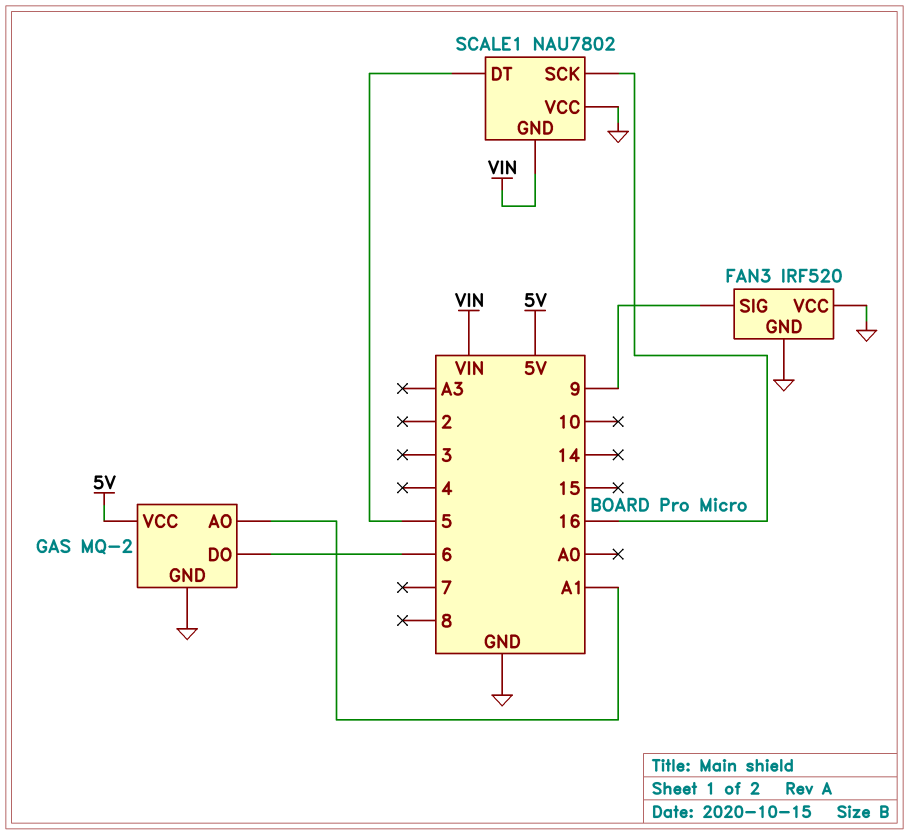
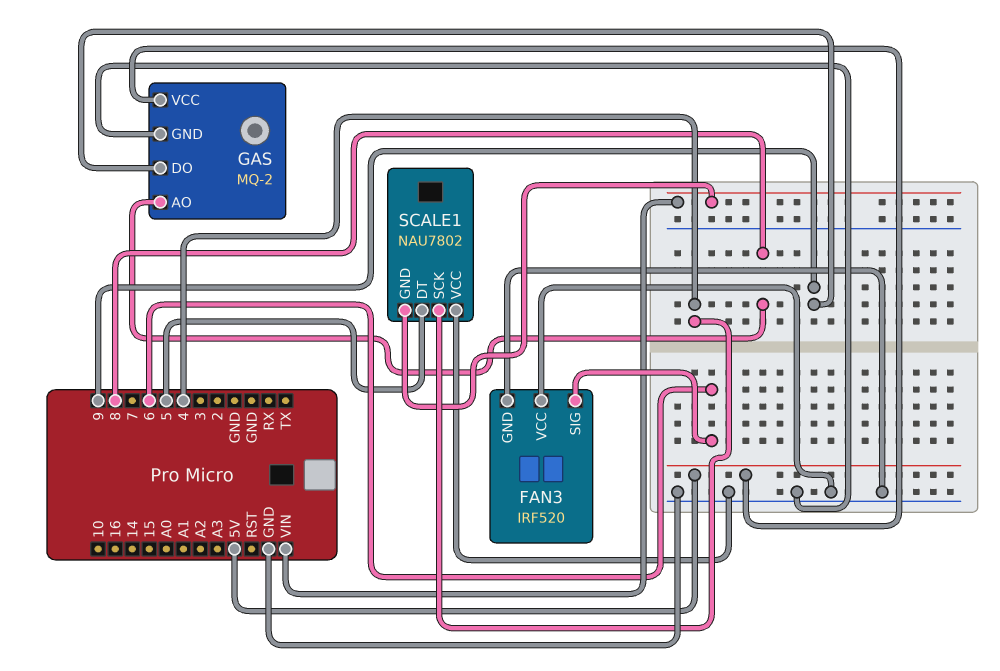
FAN3 pin SIG: 9 -> 6
GAS pin AO: A1 -> 8
GAS pin DO: 6 -> 9
SCALE1 pin SCK: 16 -> 4

